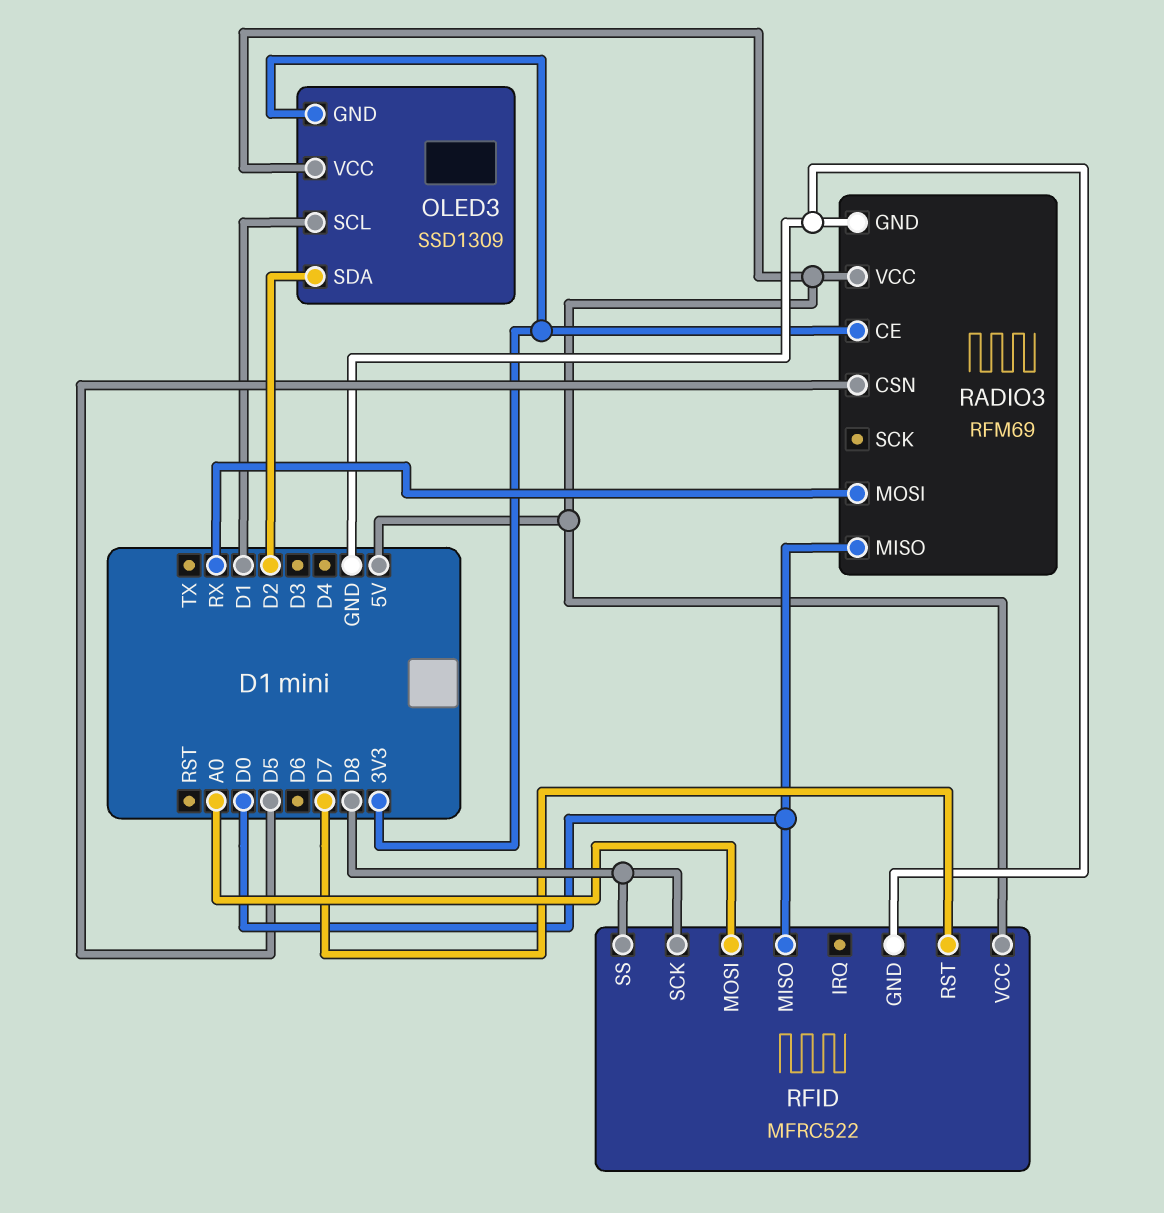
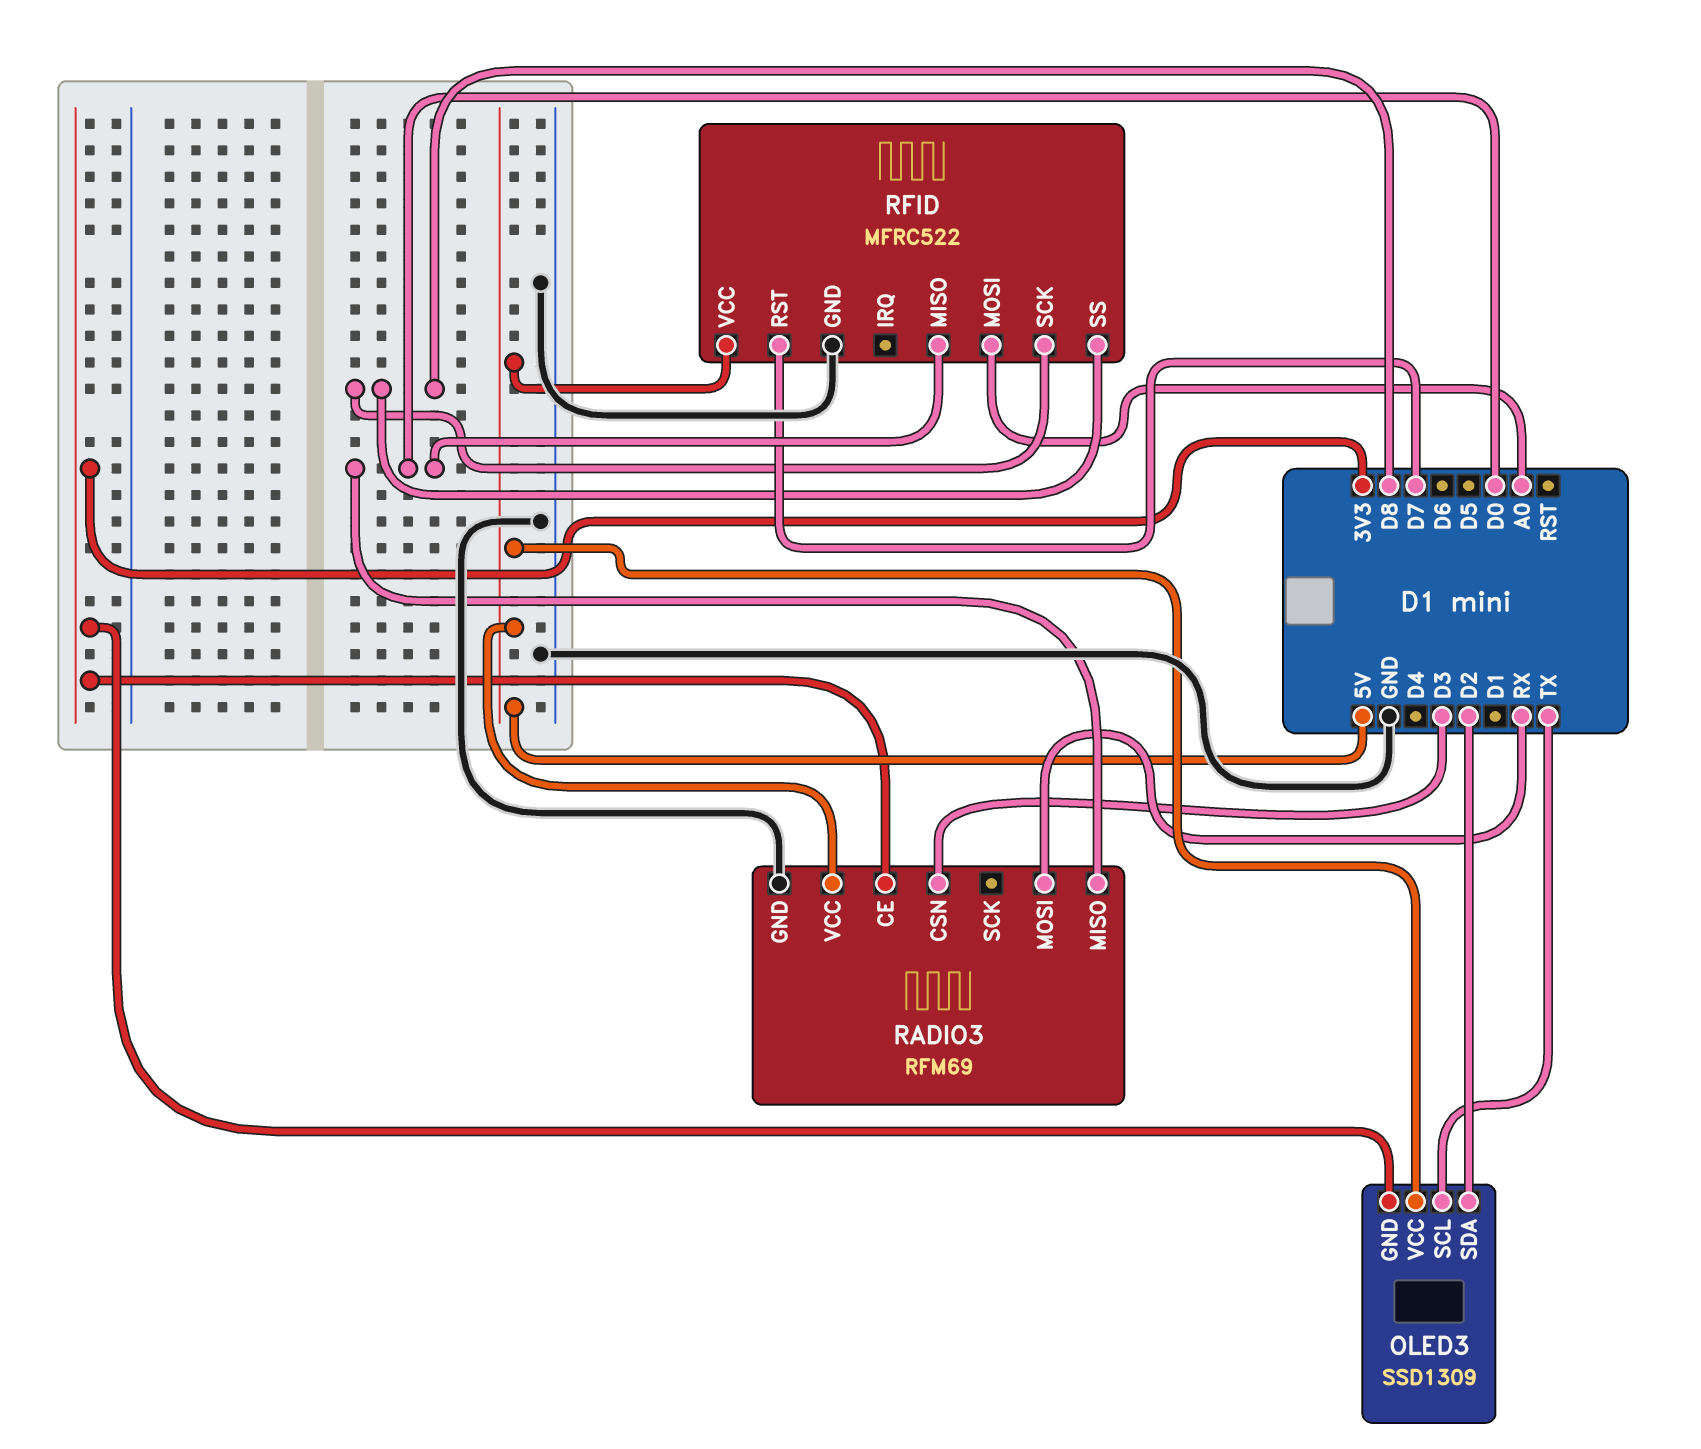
OLED3 pin SCL: D1 -> TX
RADIO3 pin CSN: D5 -> D3

